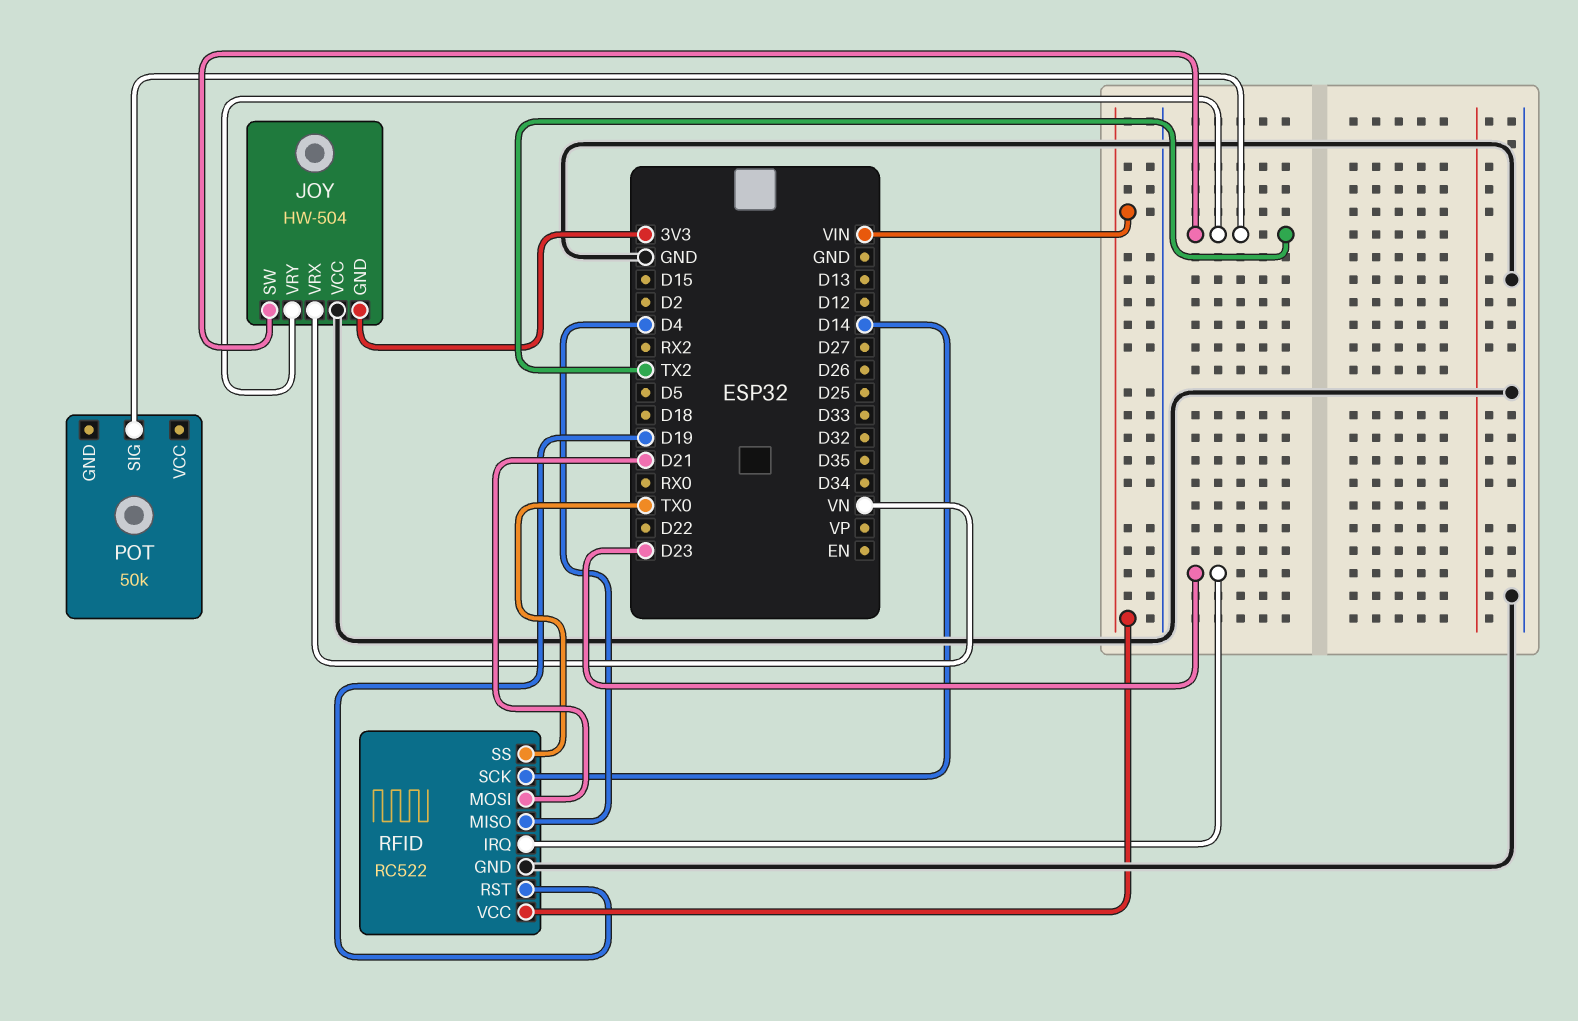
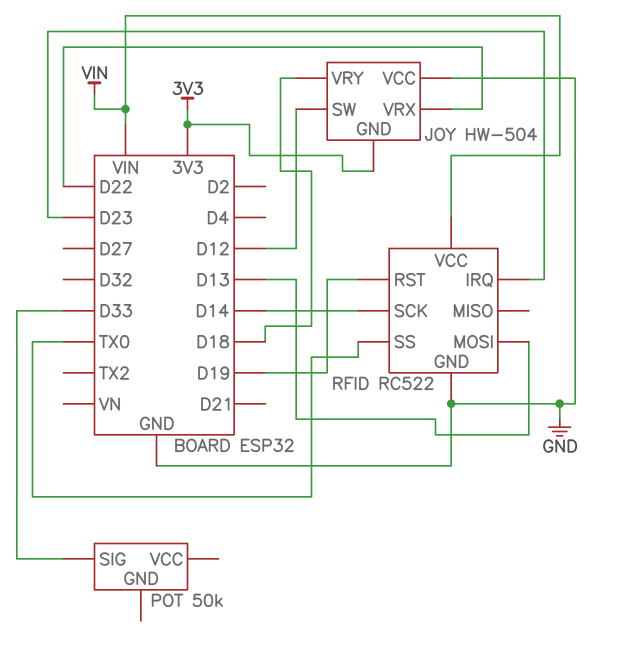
JOY pin SW: TX2 -> D12
JOY pin VRX: VN -> D22
JOY pin VRY: TX2 -> D18
POT pin SIG: TX2 -> D33
RFID pin MISO: D4 -> none
RFID pin MOSI: D21 -> D13

